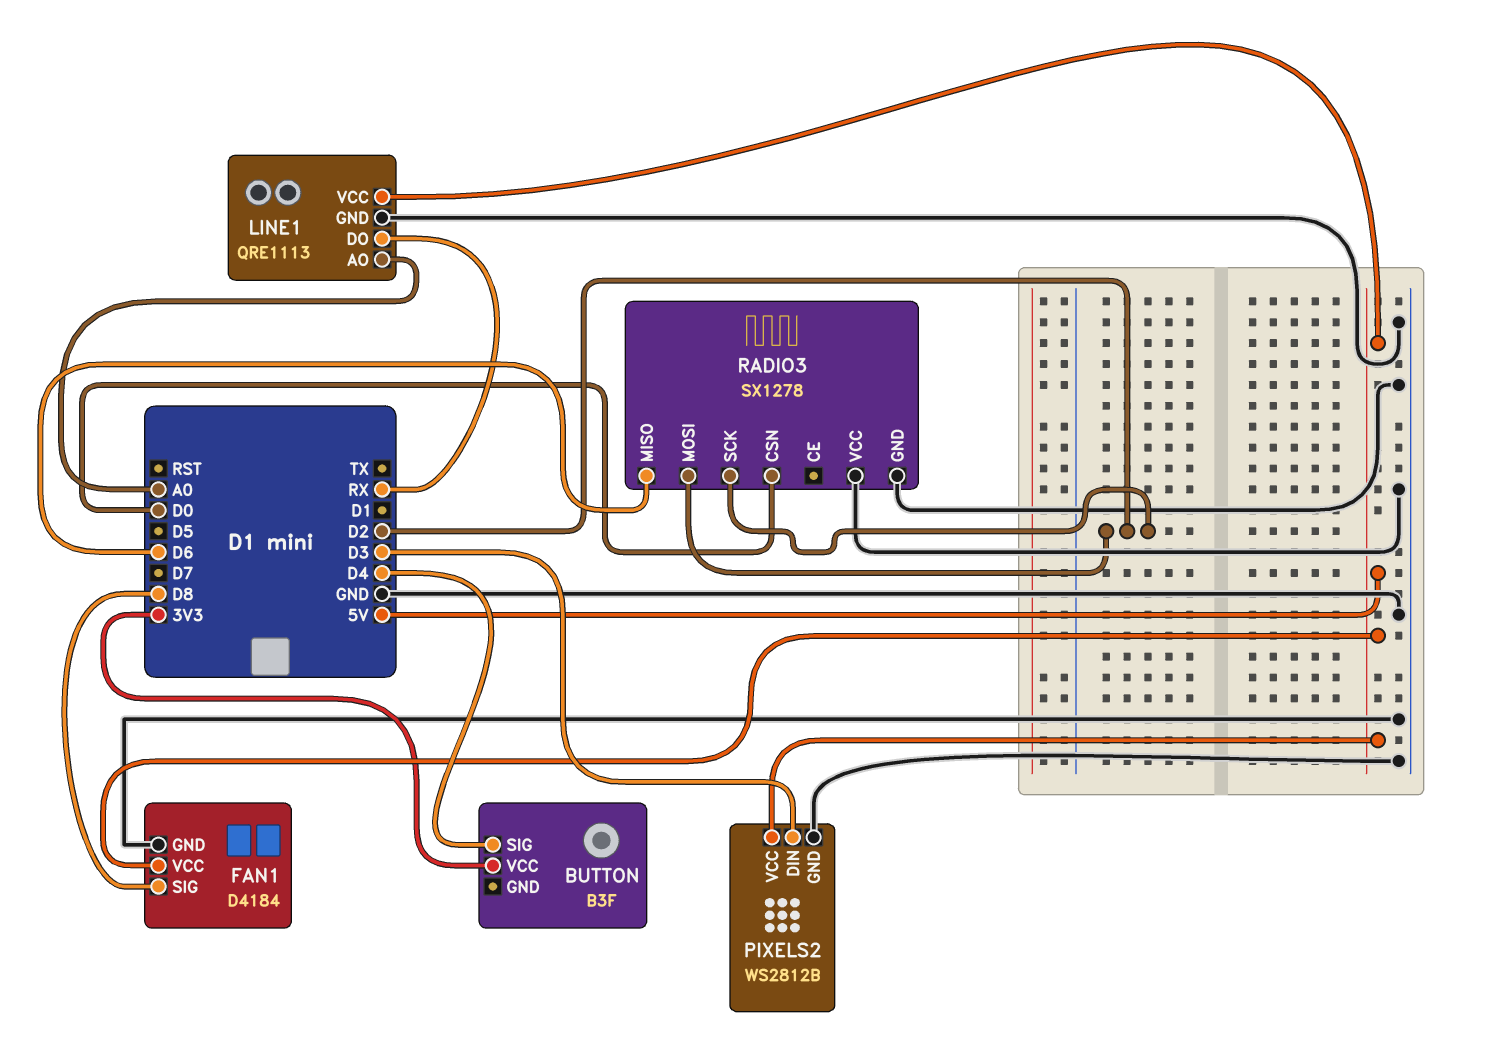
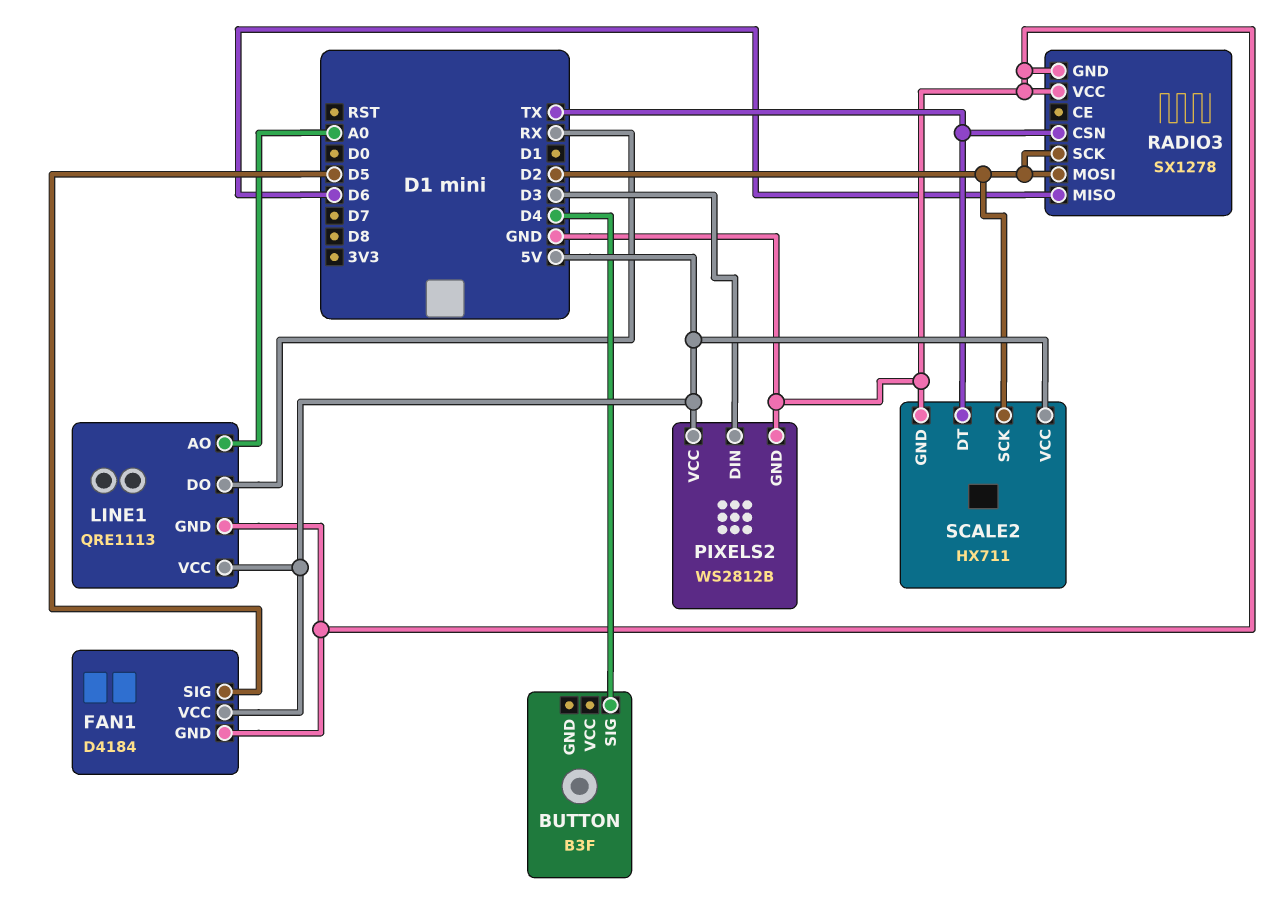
BUTTON pin VCC: 3V3 -> none
FAN1 pin SIG: D8 -> D5
RADIO3 pin CSN: D0 -> TX
SCALE2: none -> HX711
SCALE2 pin DT: none -> TX
SCALE2 pin GND: none -> GND
SCALE2 pin SCK: none -> D2
SCALE2 pin VCC: none -> 5V

